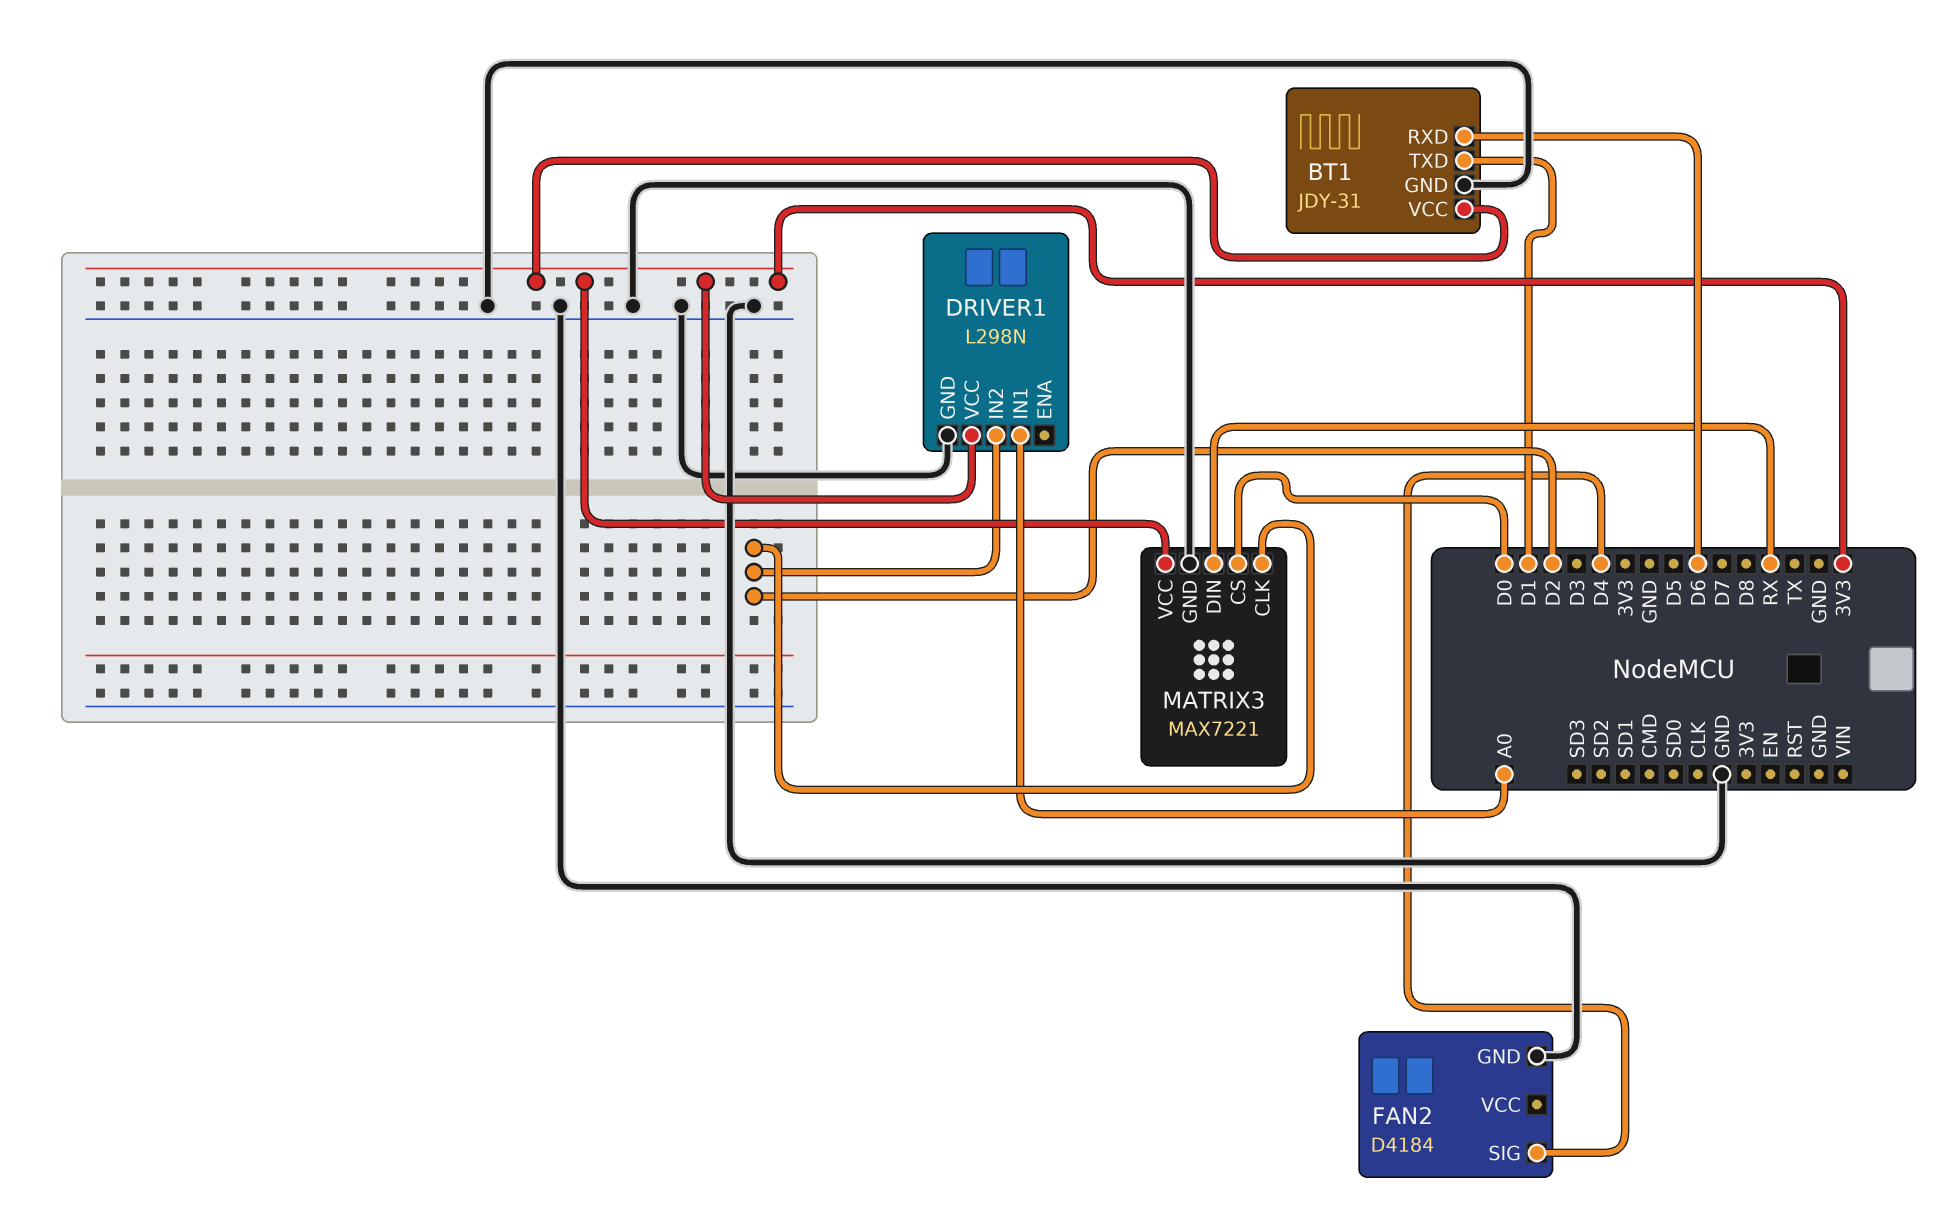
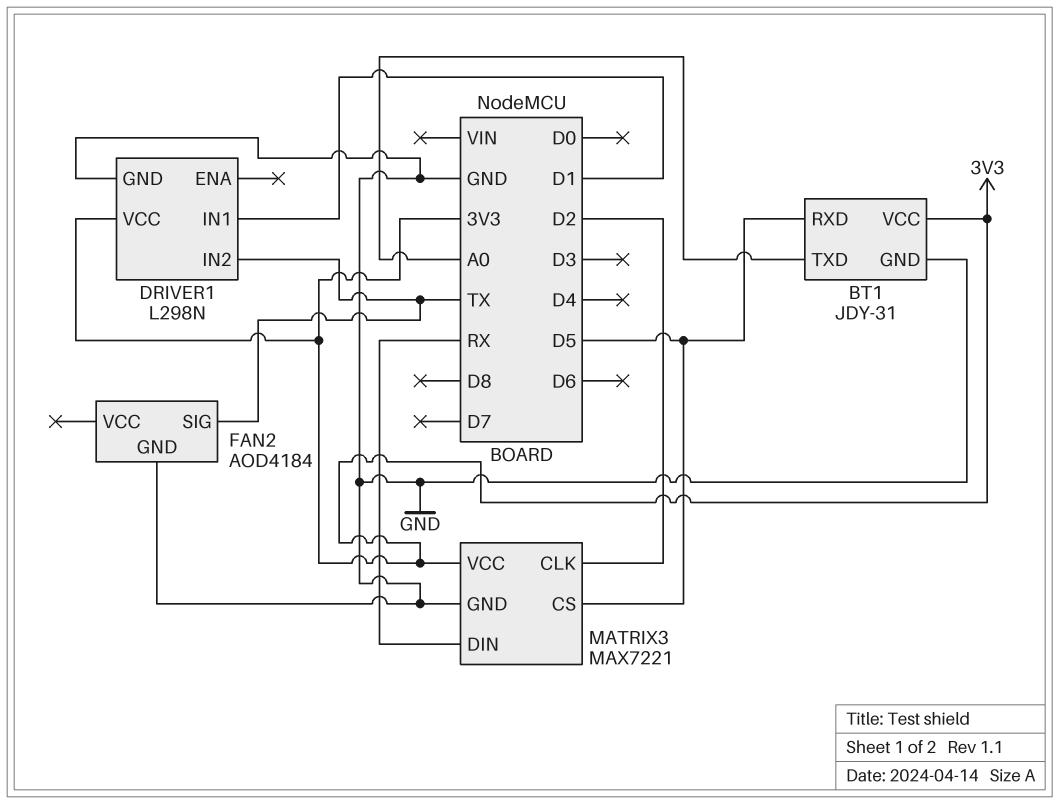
BT1 pin RXD: D6 -> D5
BT1 pin TXD: D1 -> A0
DRIVER1 pin IN1: A0 -> D1
DRIVER1 pin IN2: D2 -> TX
FAN2: D4184 -> AOD4184
FAN2 pin SIG: D4 -> TX
MATRIX3 pin CS: D0 -> D5

